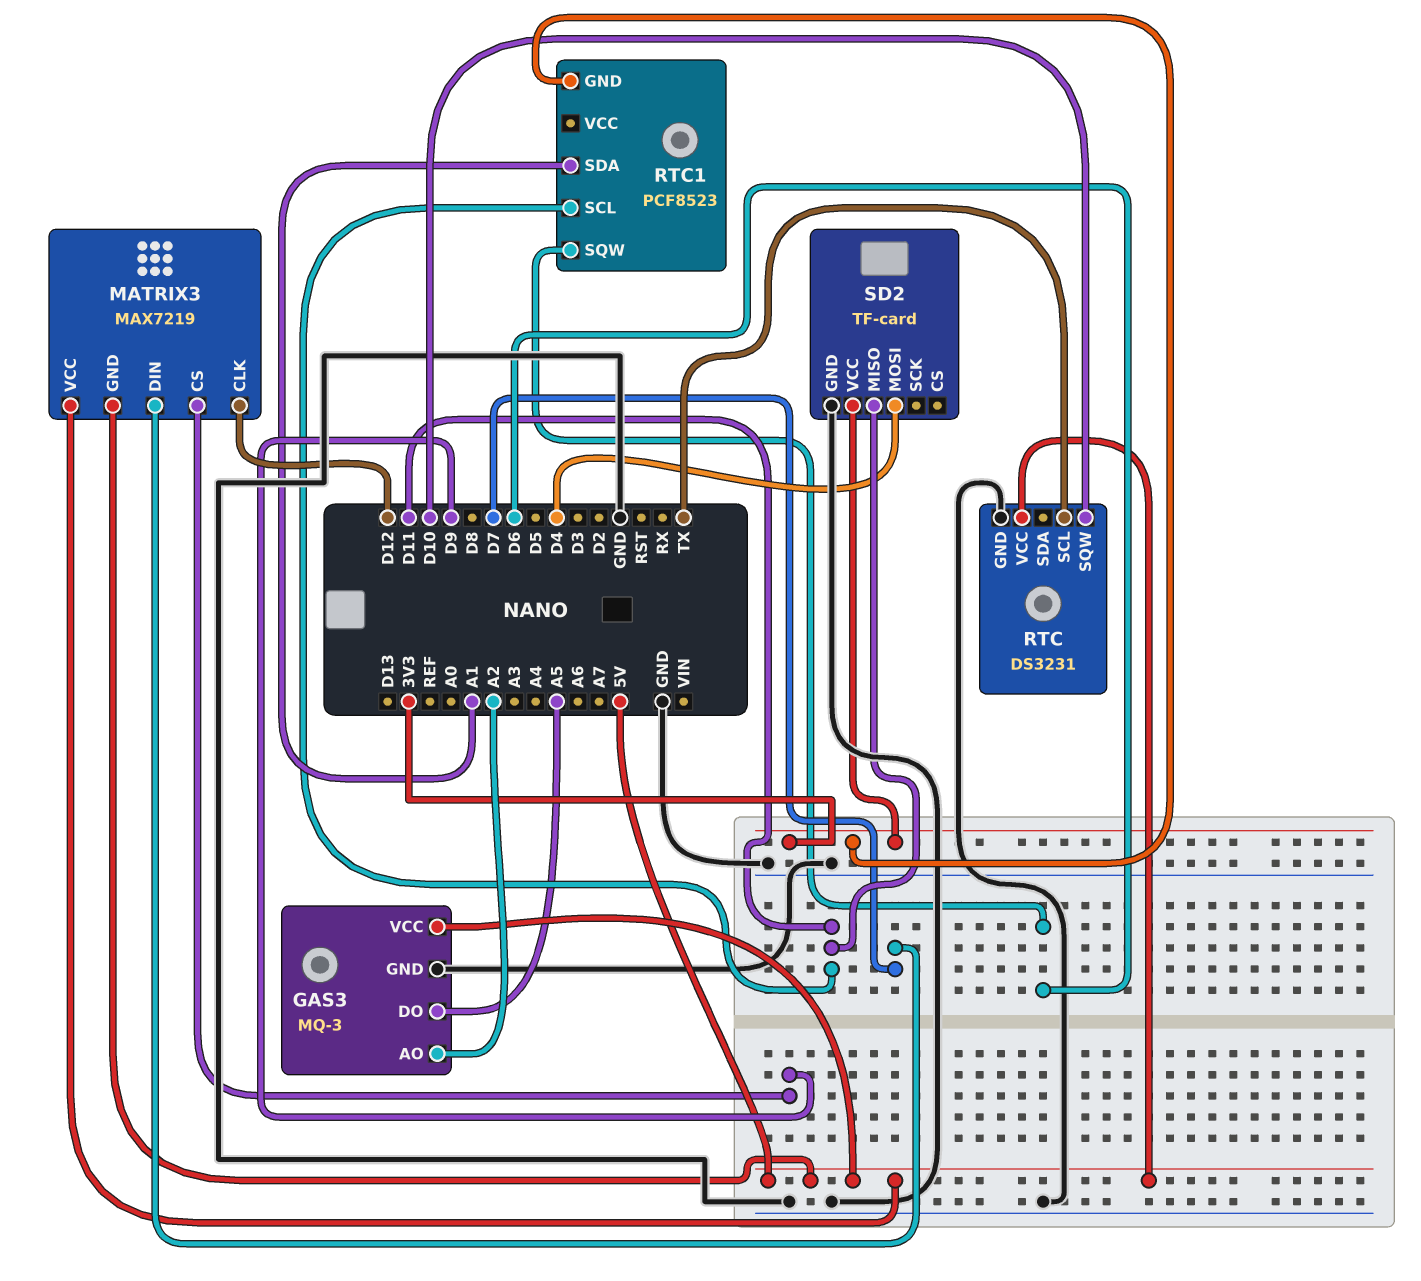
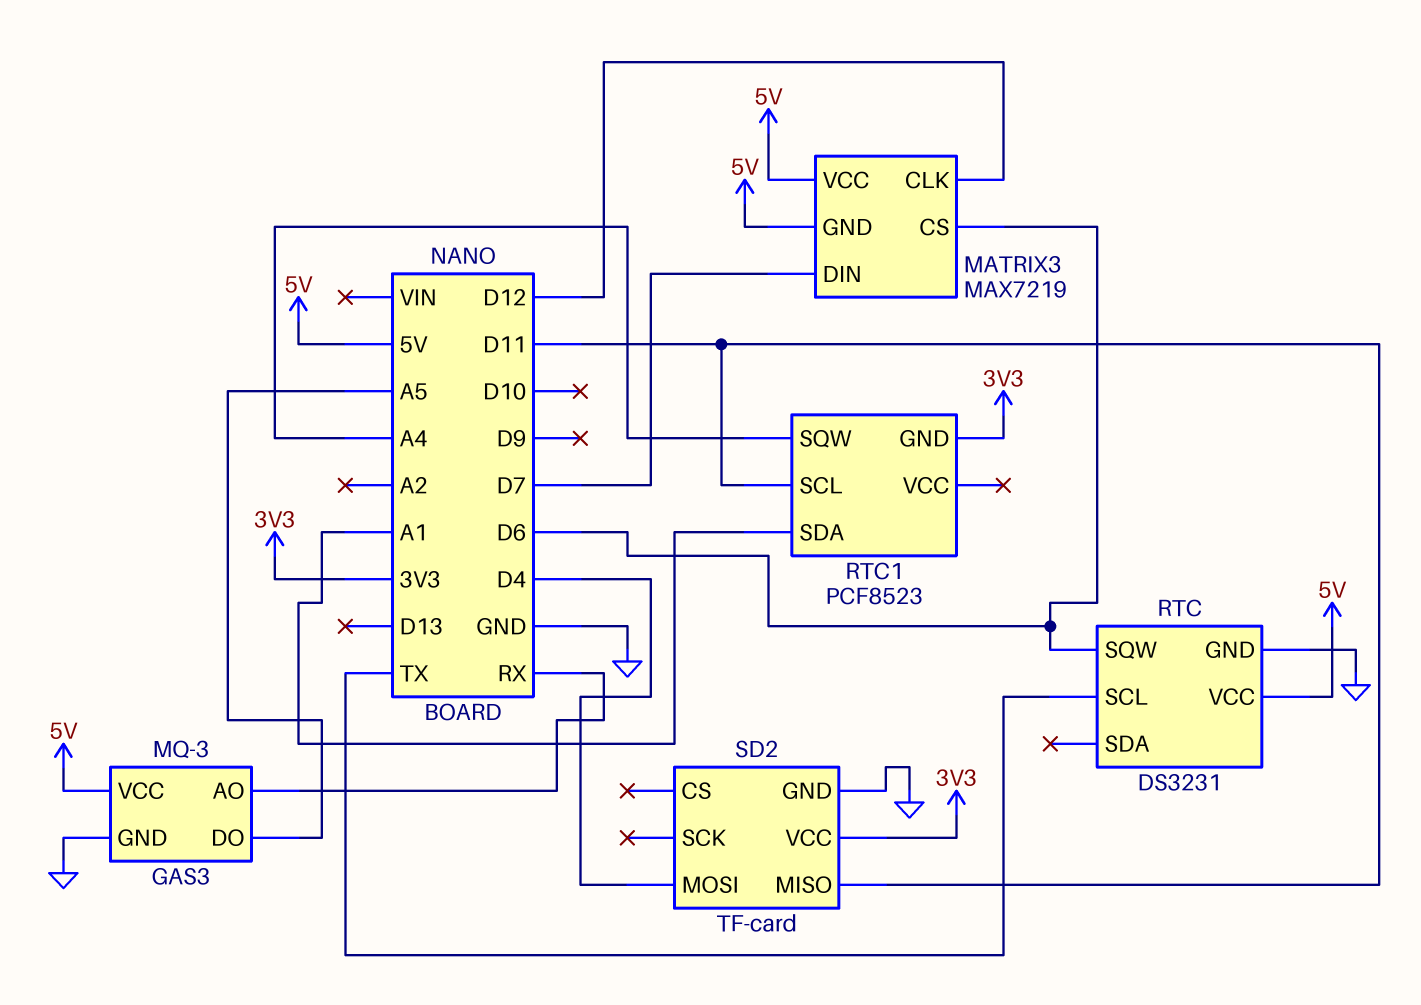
GAS3 pin AO: A2 -> RX
MATRIX3 pin CS: D9 -> D6
RTC pin SQW: D10 -> D6
RTC1 pin SQW: D6 -> A4

